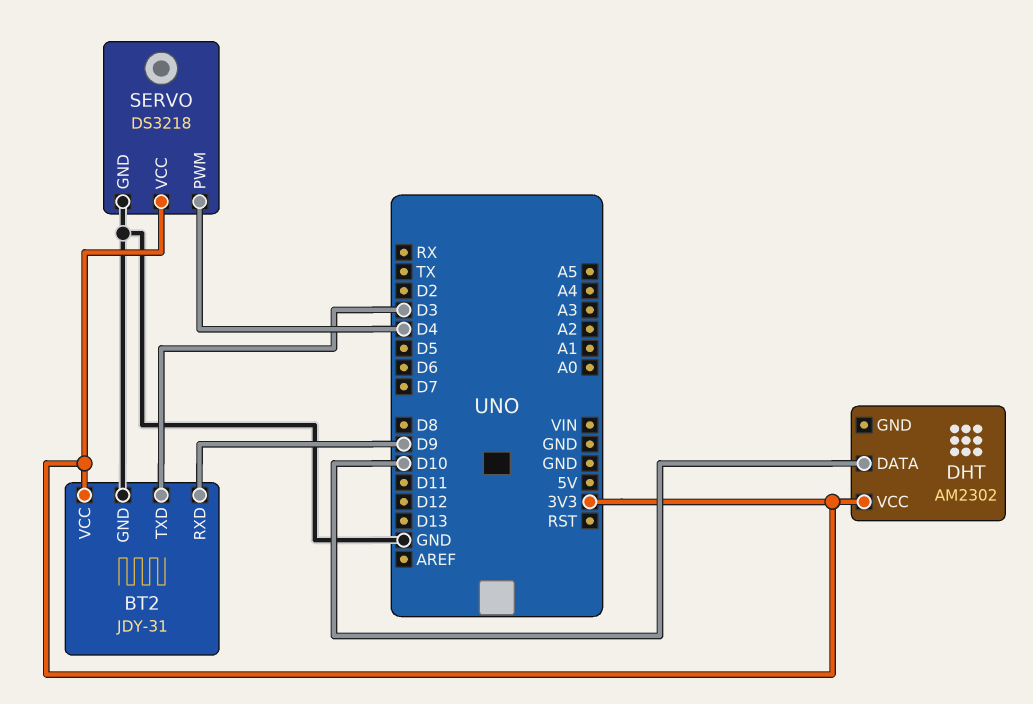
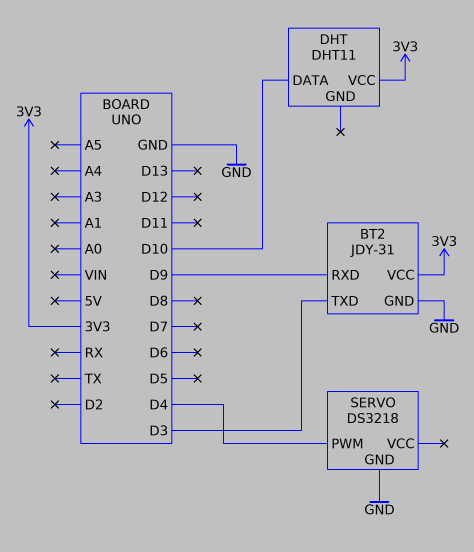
DHT: AM2302 -> DHT11
SERVO pin VCC: 3V3 -> none

